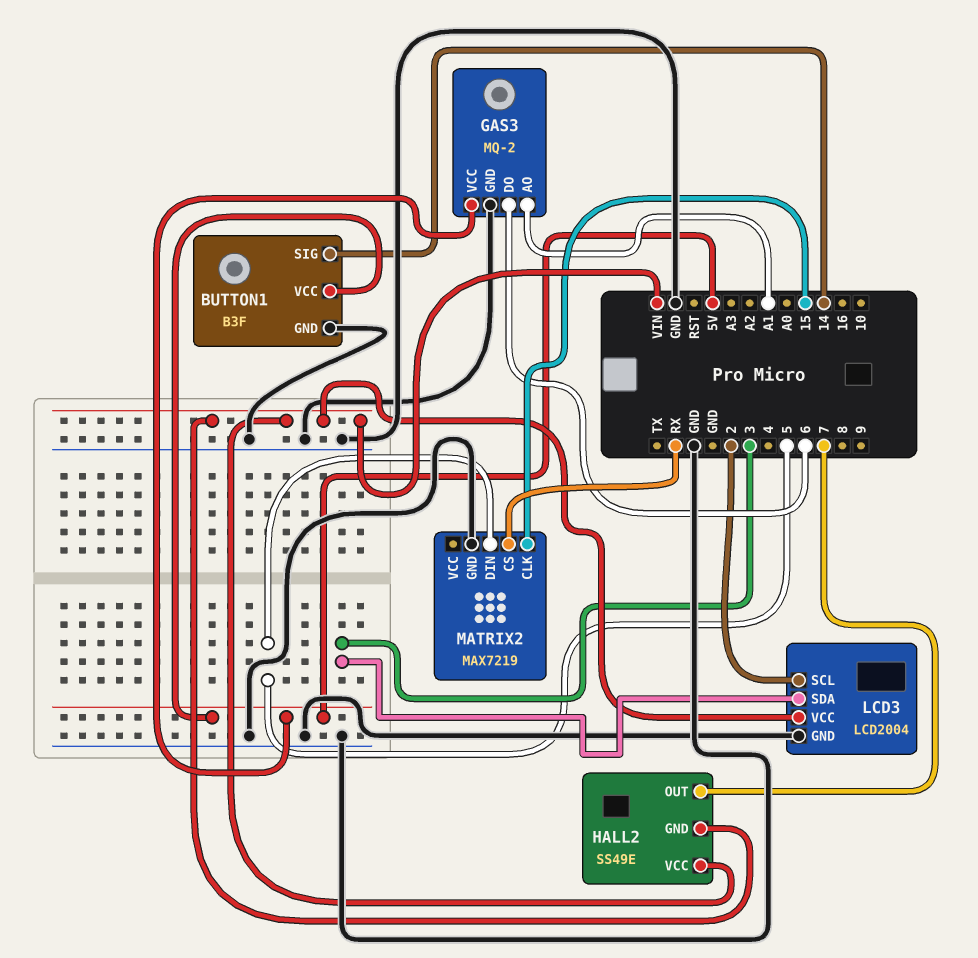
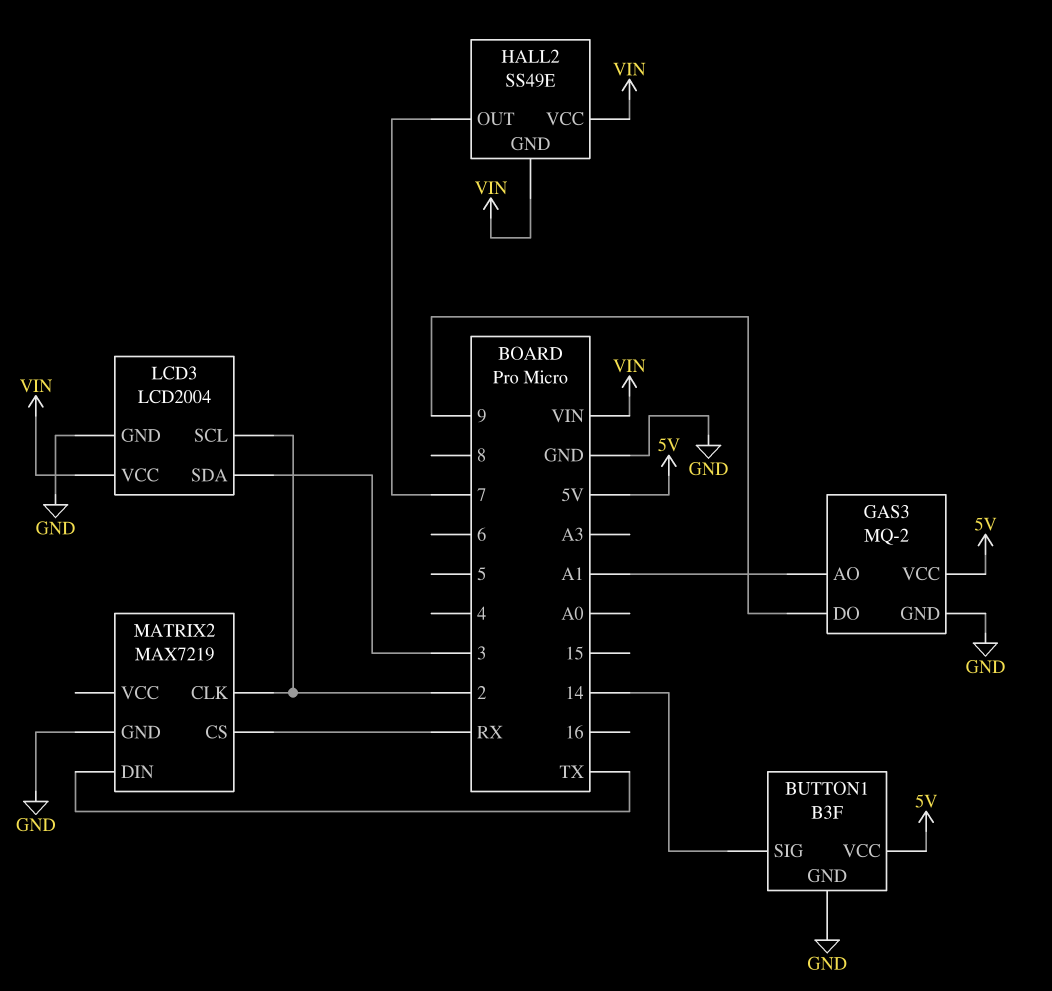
GAS3 pin DO: 6 -> 9
MATRIX2 pin CLK: 15 -> 2
MATRIX2 pin DIN: 5 -> TX

